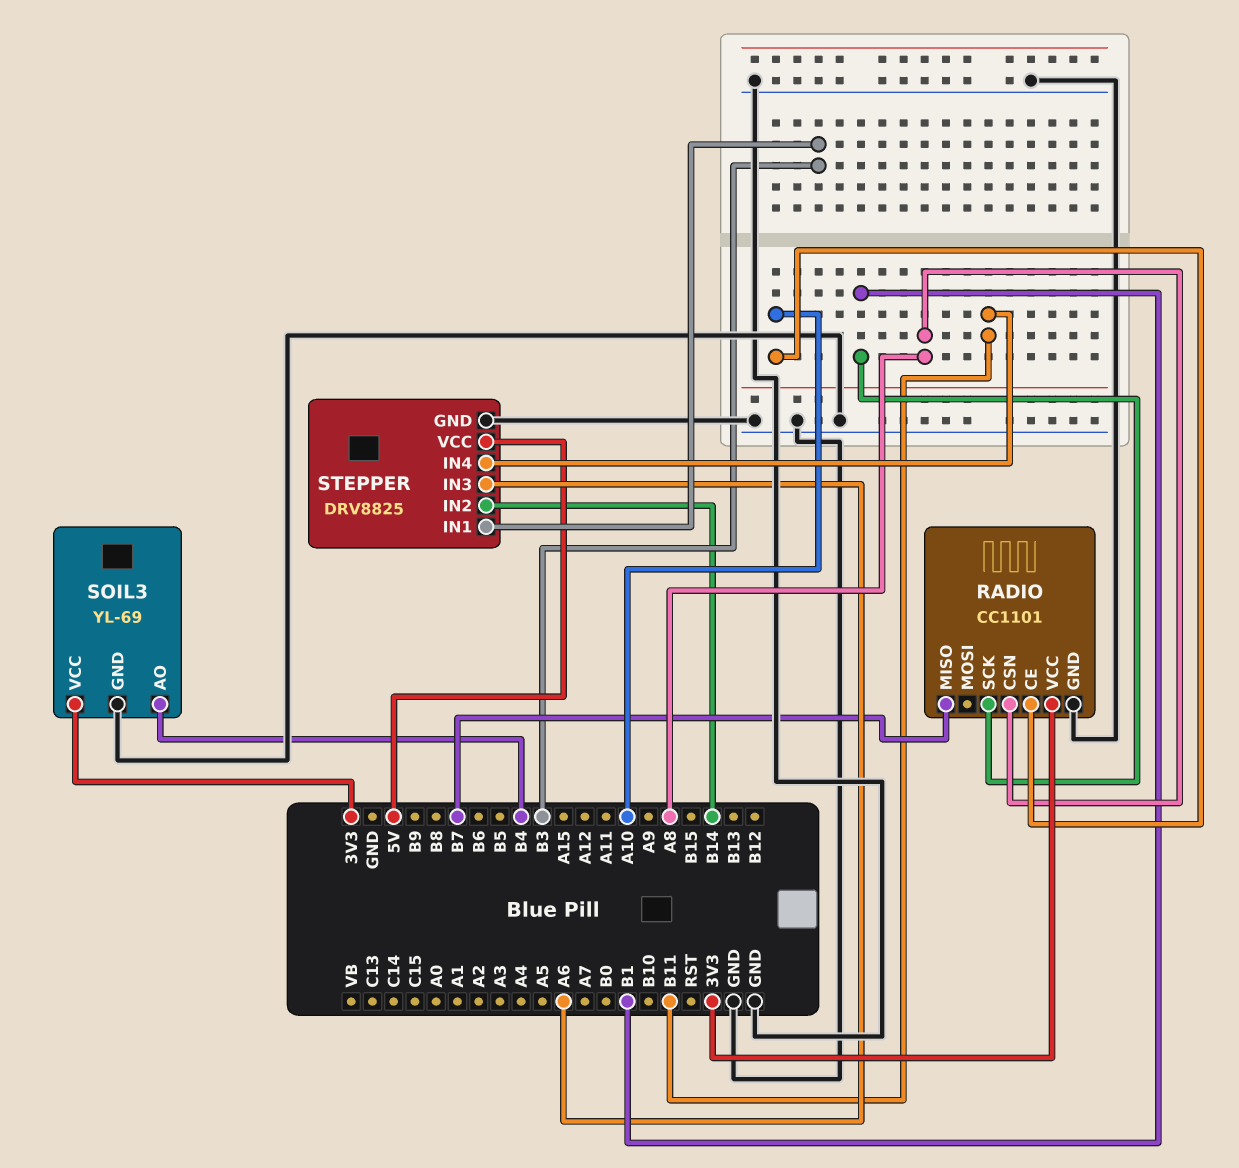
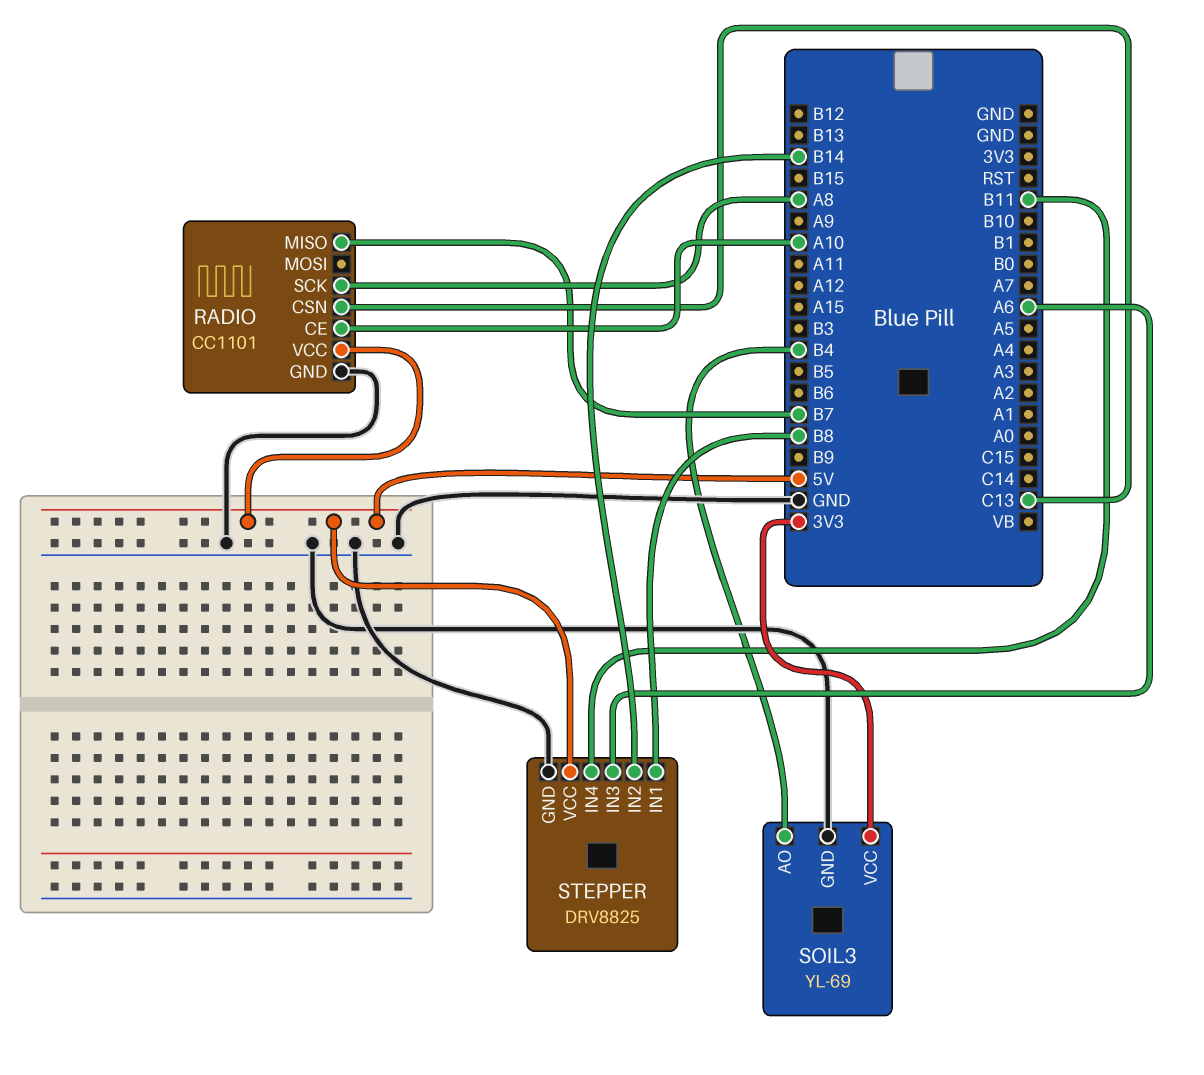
RADIO pin CSN: A8 -> C13
RADIO pin SCK: B1 -> A8
RADIO pin VCC: 3V3 -> 5V
STEPPER pin IN1: B3 -> B8

